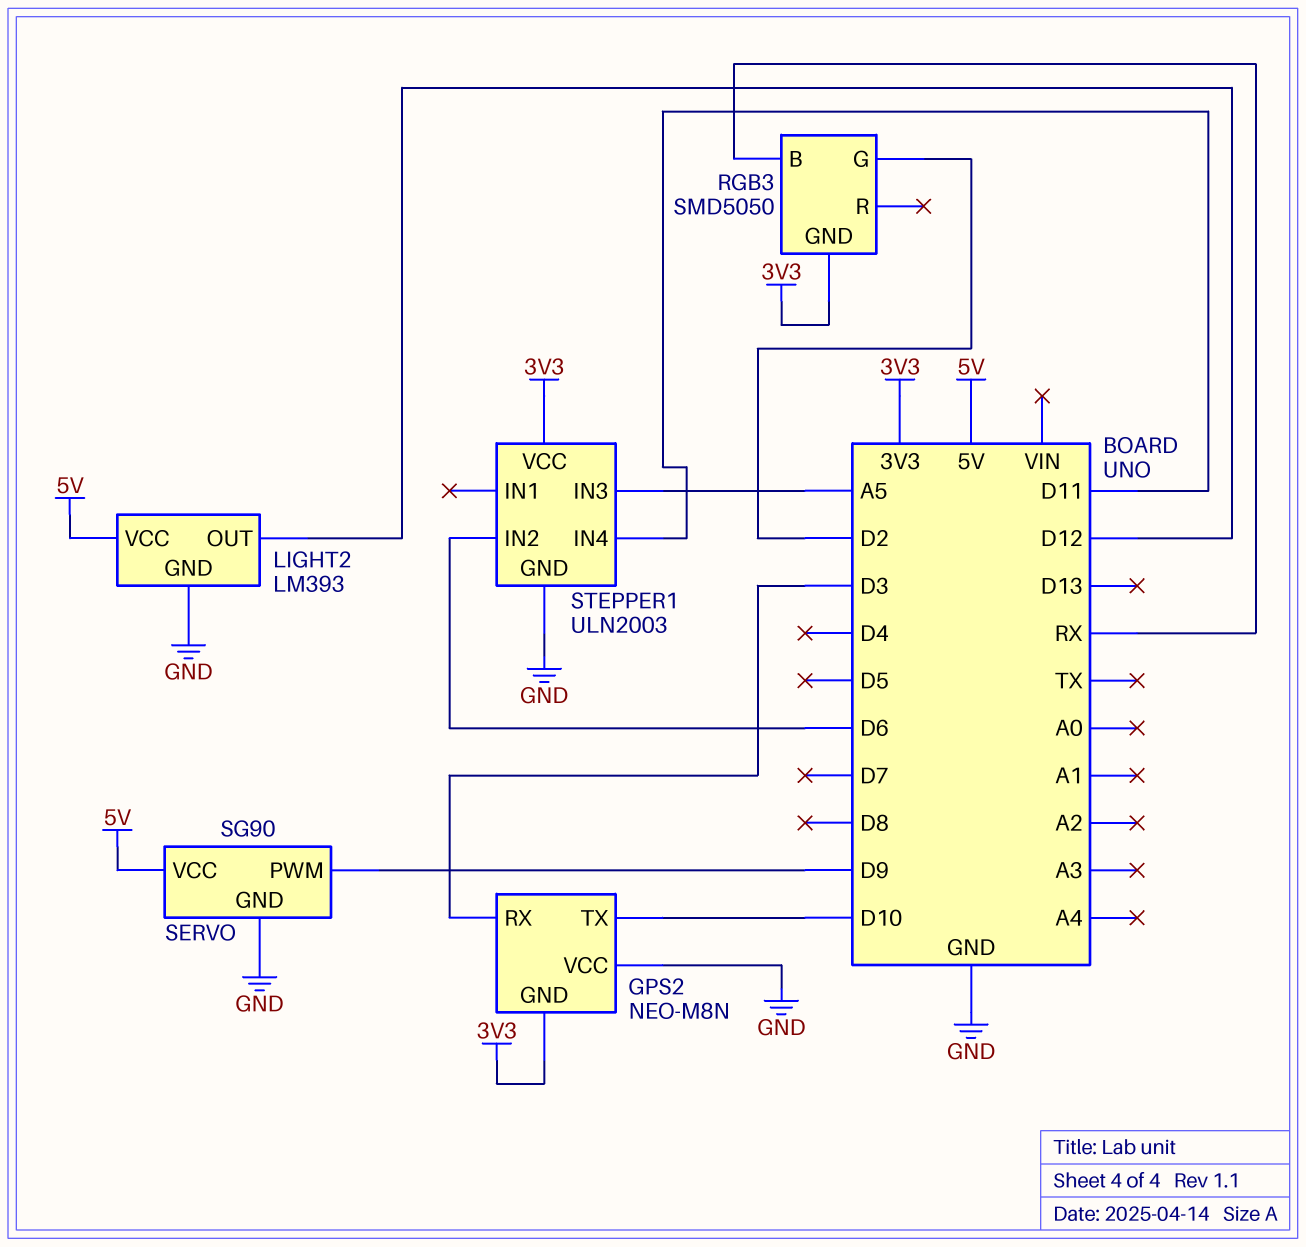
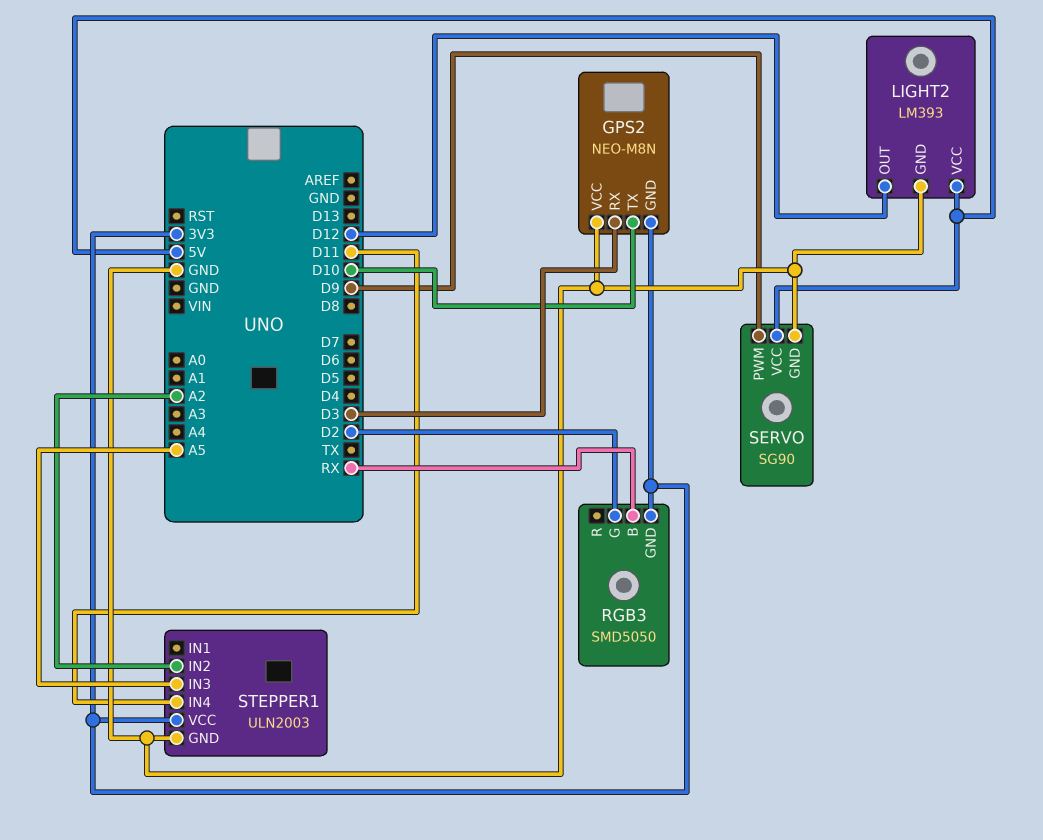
STEPPER1 pin IN2: D6 -> A2

